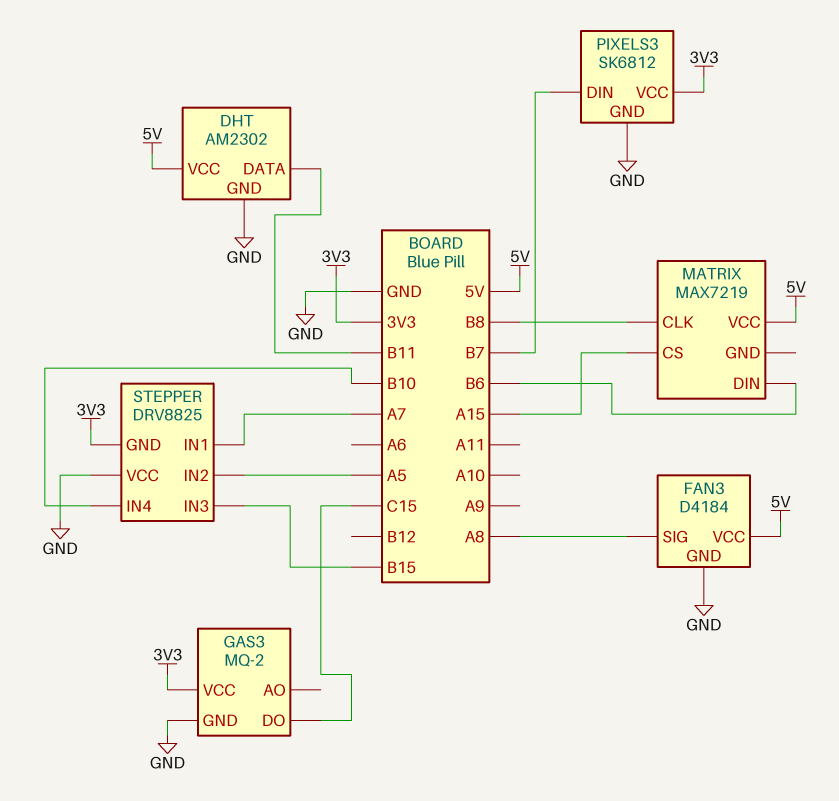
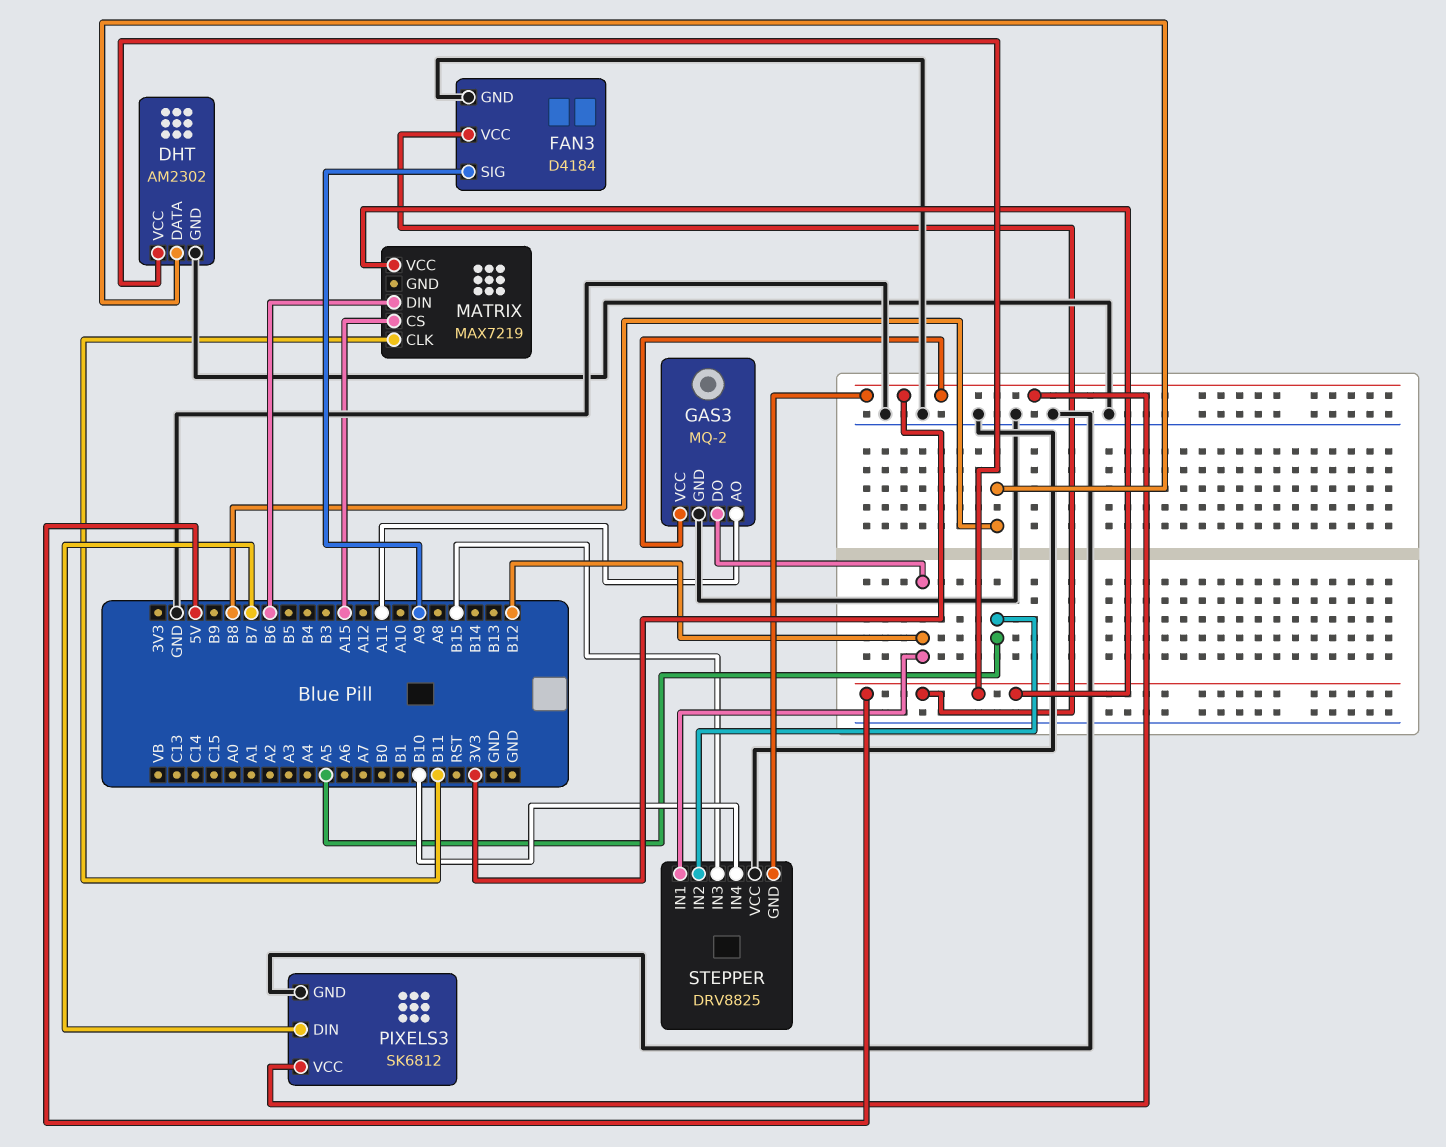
DHT pin DATA: B11 -> B8
FAN3 pin SIG: A8 -> A9
GAS3 pin AO: none -> A11
GAS3 pin DO: C15 -> B12
MATRIX pin CLK: B8 -> B11
STEPPER pin IN1: A7 -> B12

